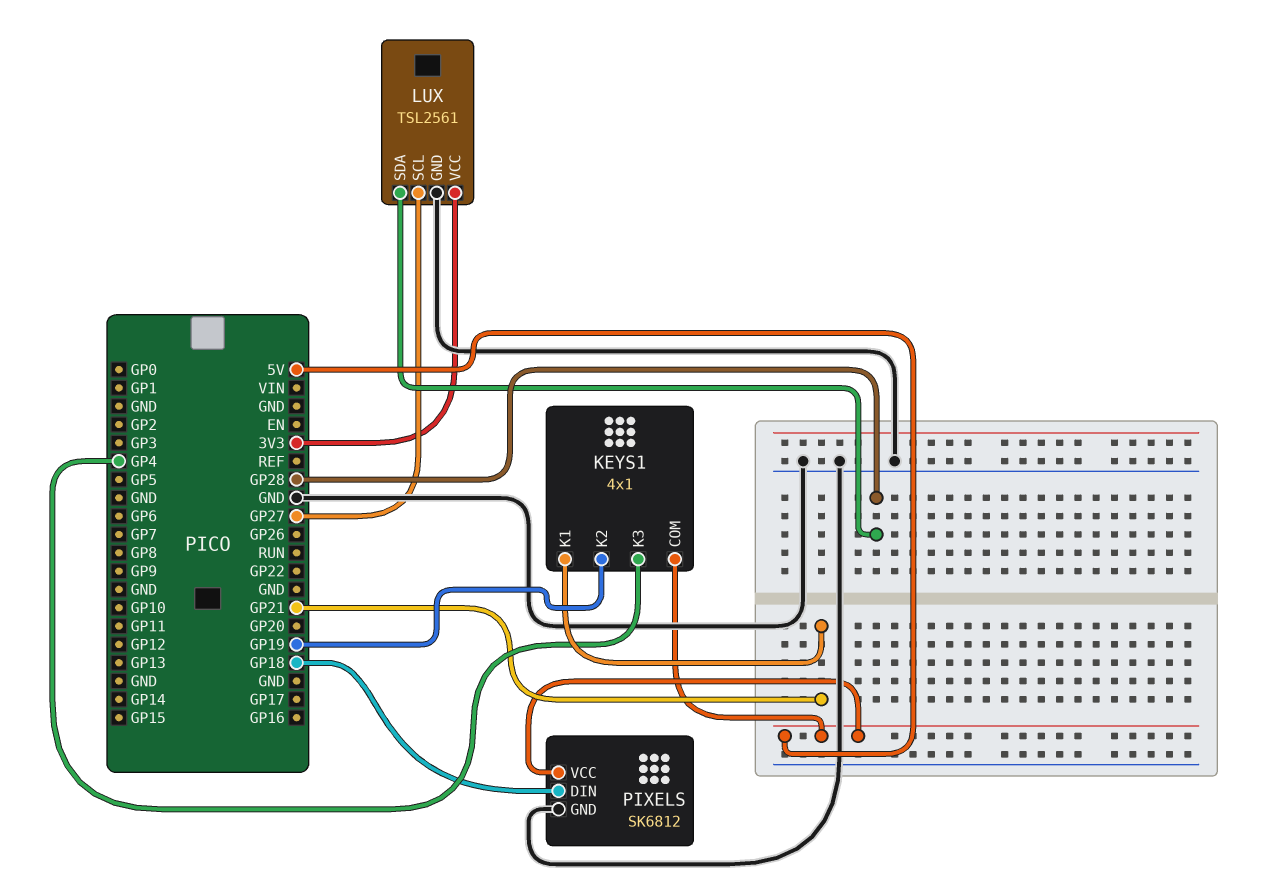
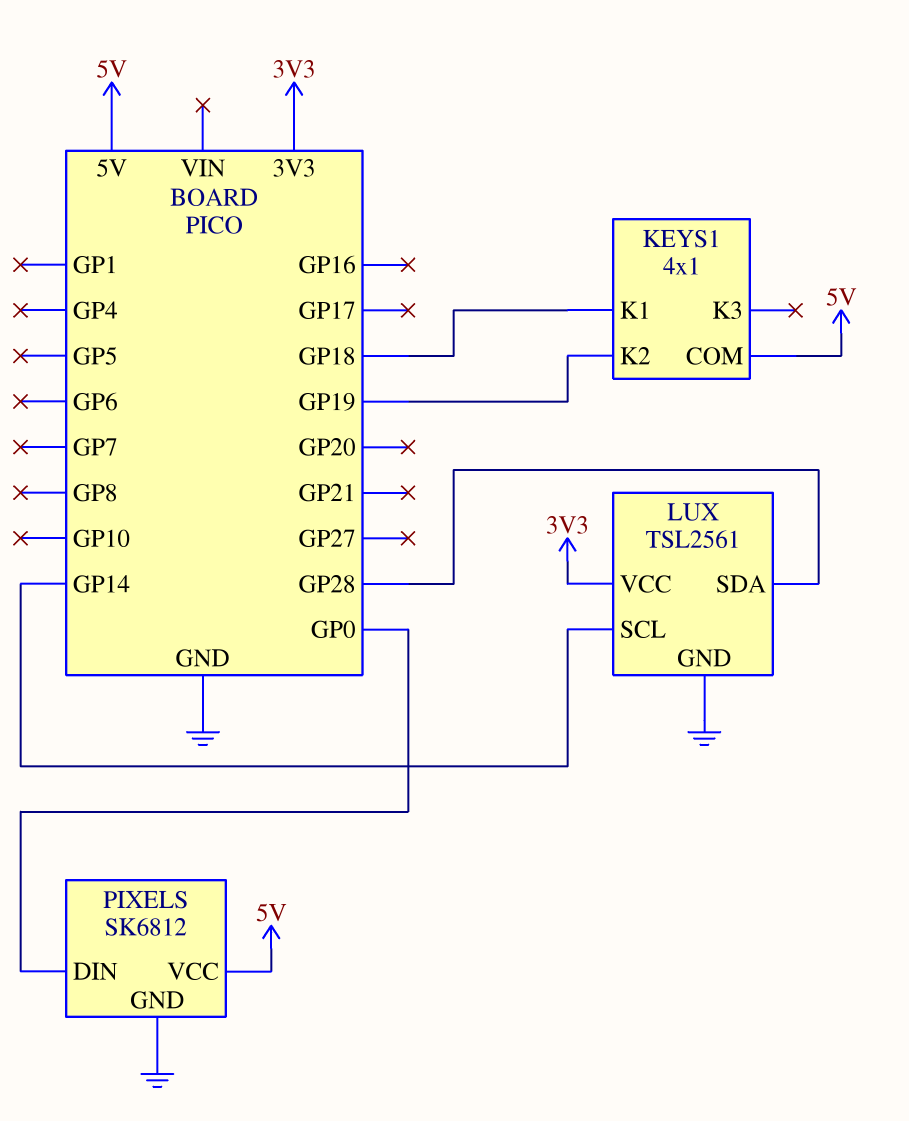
KEYS1 pin K1: GP21 -> GP18
KEYS1 pin K3: GP4 -> none
LUX pin SCL: GP27 -> GP14
PIXELS pin DIN: GP18 -> GP0

